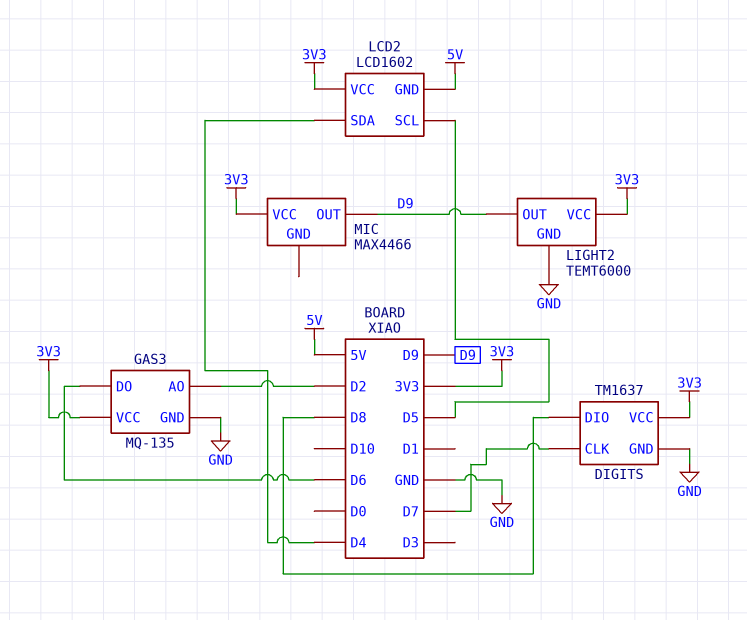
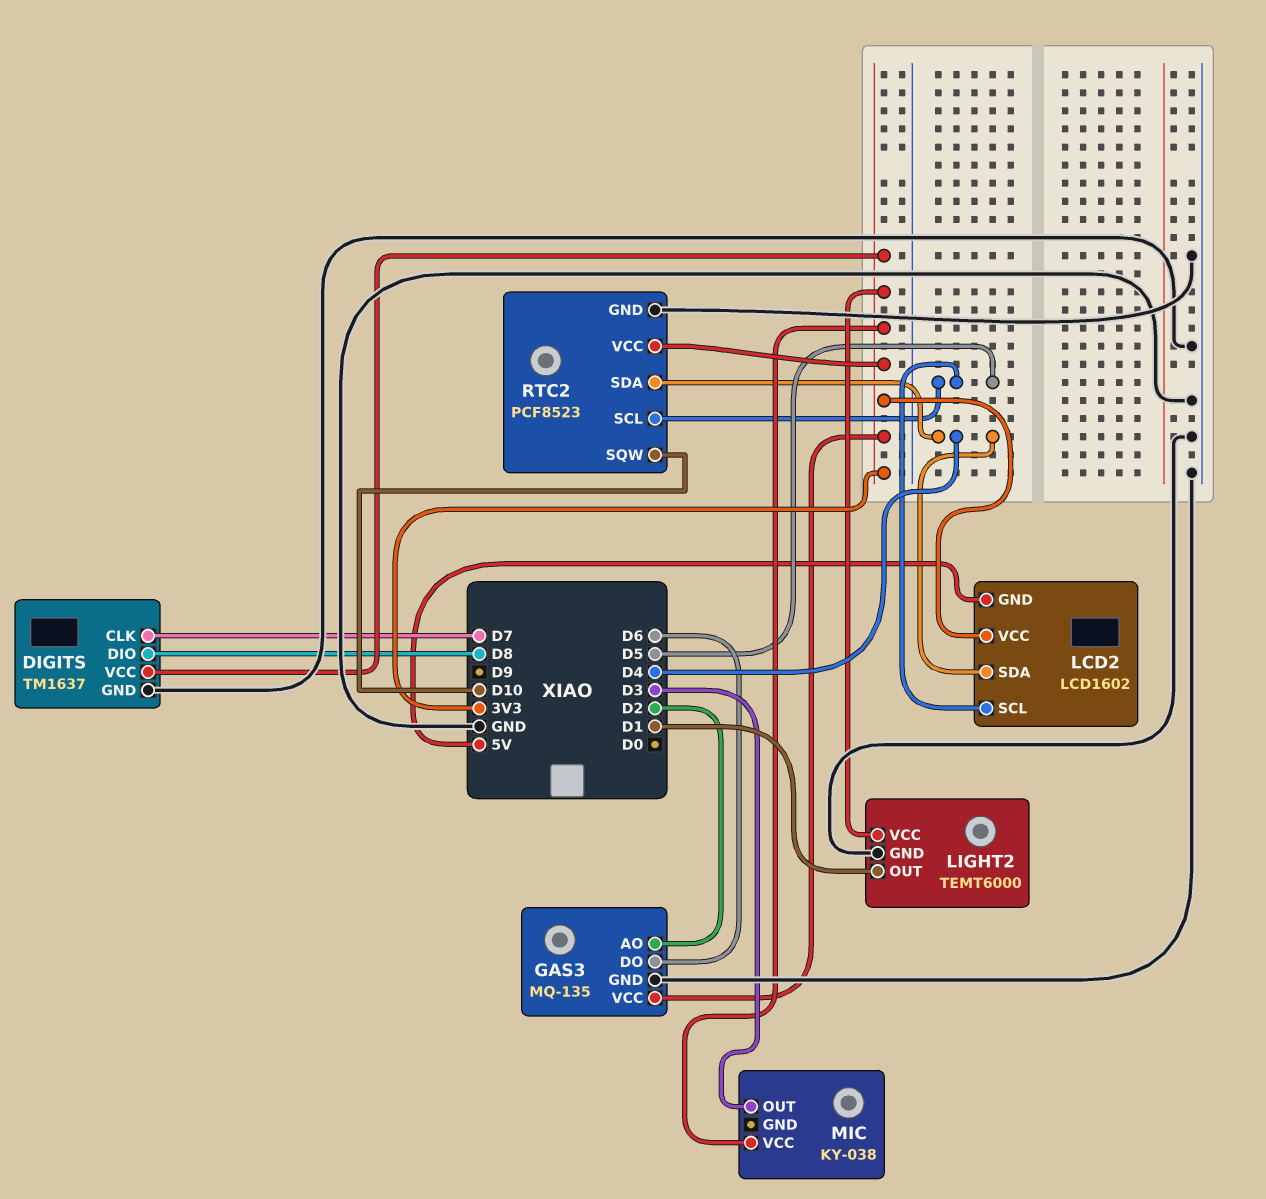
LIGHT2 pin OUT: D9 -> D1
MIC: MAX4466 -> KY-038
MIC pin OUT: D9 -> D3
RTC2: none -> PCF8523
RTC2 pin GND: none -> GND
RTC2 pin SCL: none -> D5
RTC2 pin SDA: none -> D4
RTC2 pin SQW: none -> D10
RTC2 pin VCC: none -> 3V3

